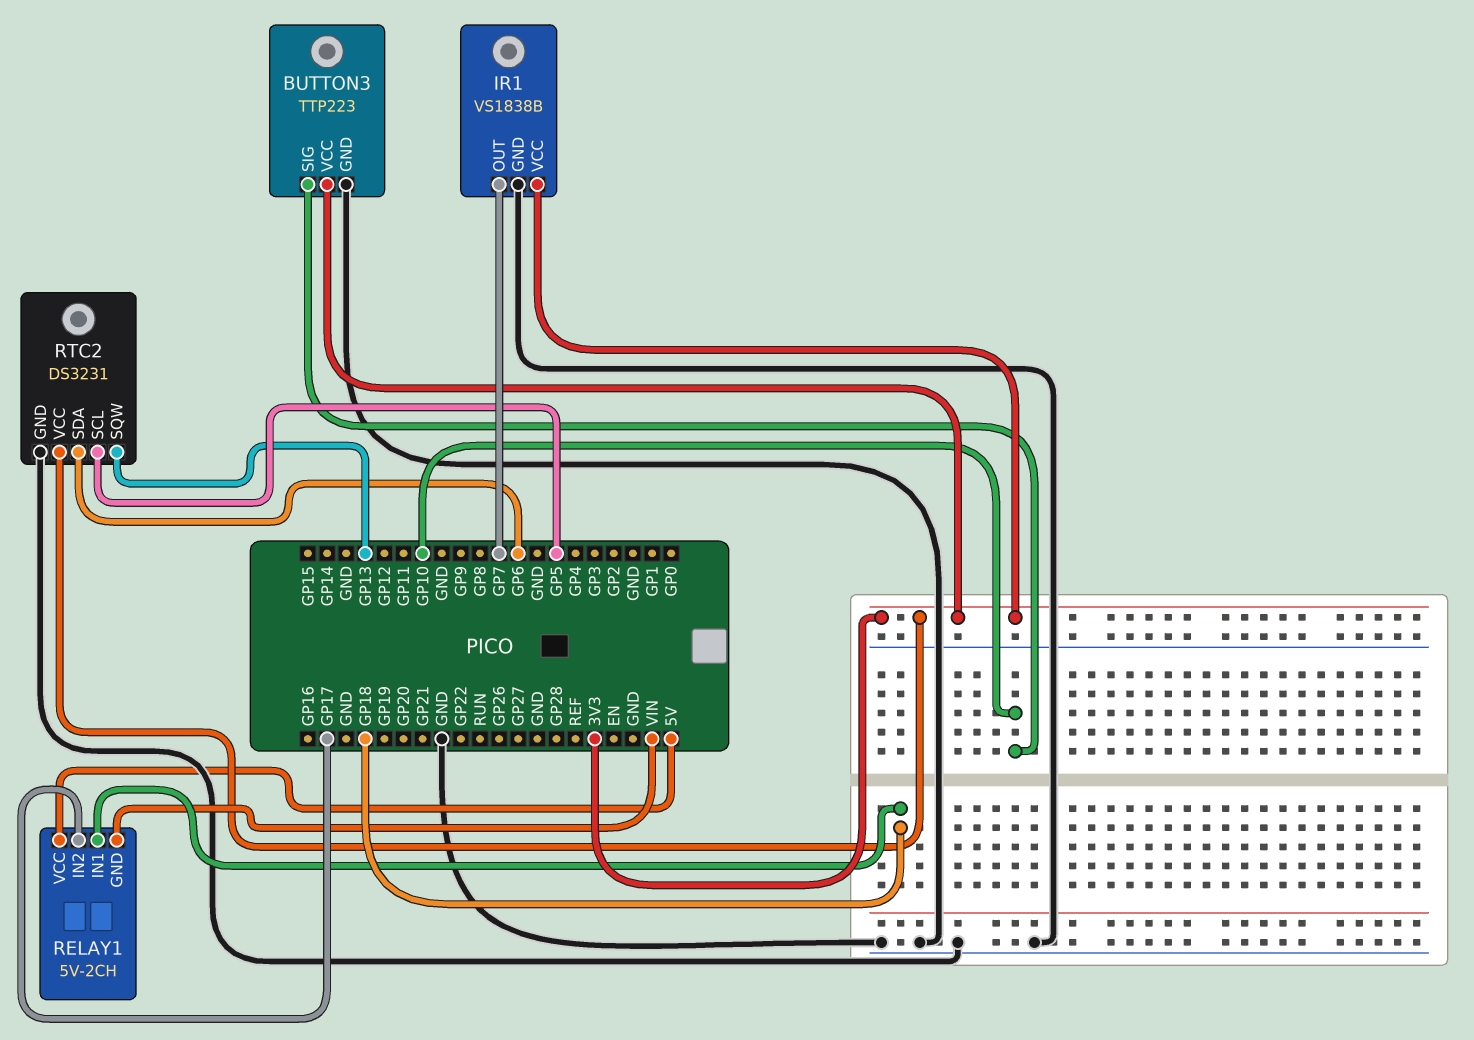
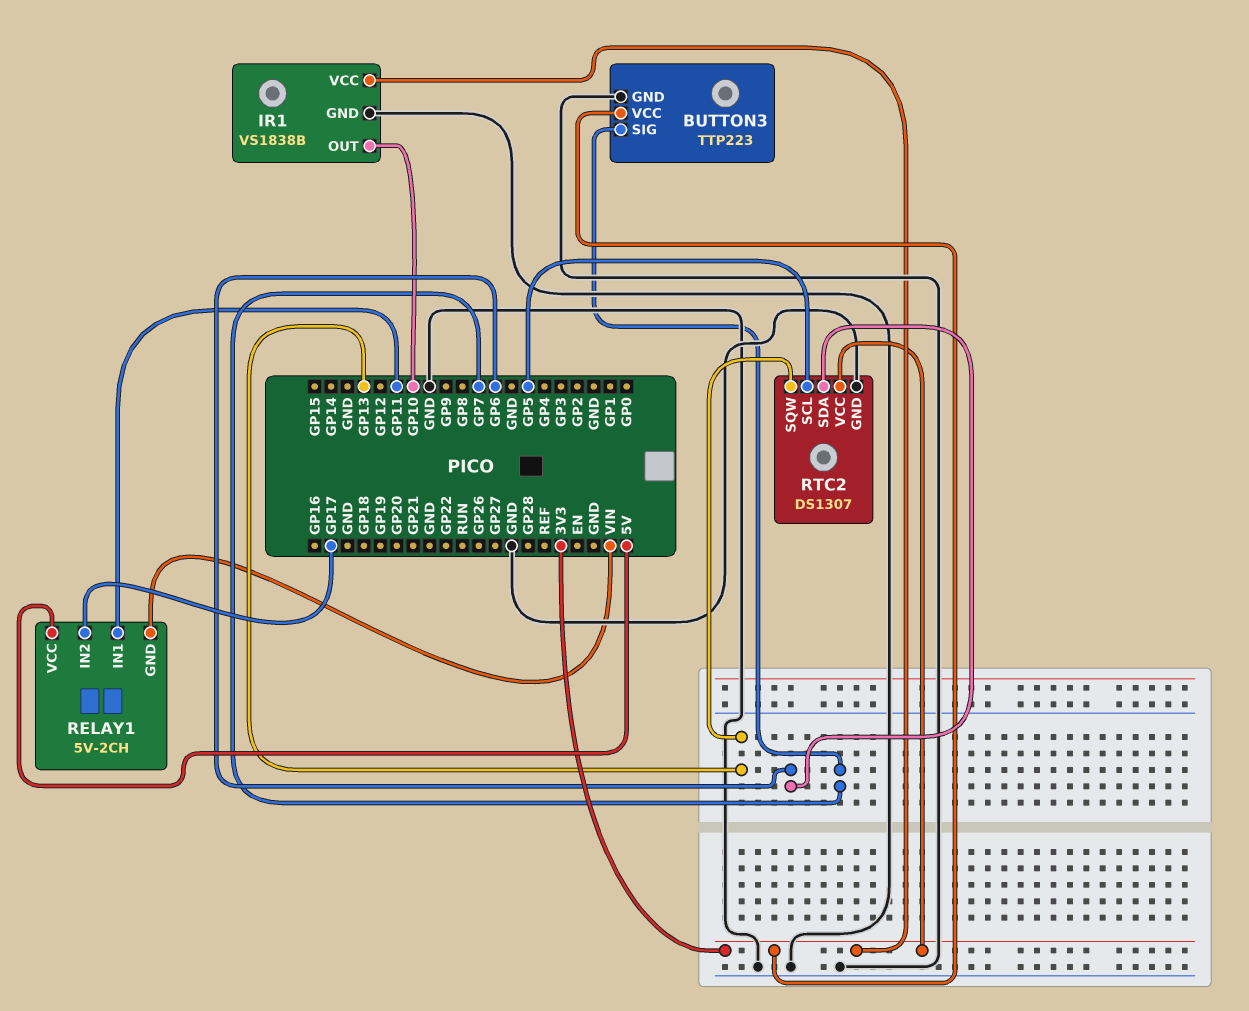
BUTTON3 pin SIG: GP10 -> GP7
IR1 pin OUT: GP7 -> GP10
RELAY1 pin IN1: GP18 -> GP11
RTC2: DS3231 -> DS1307

